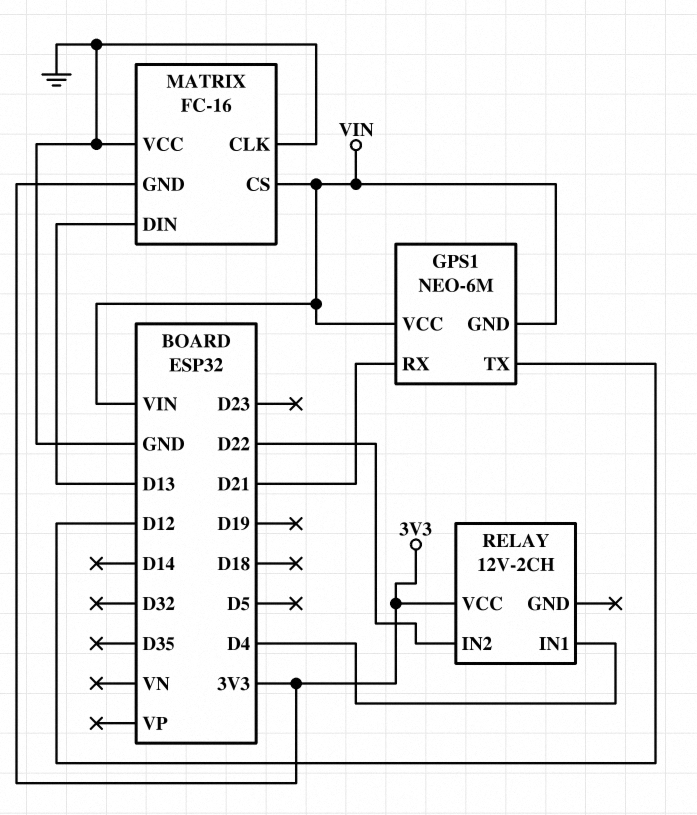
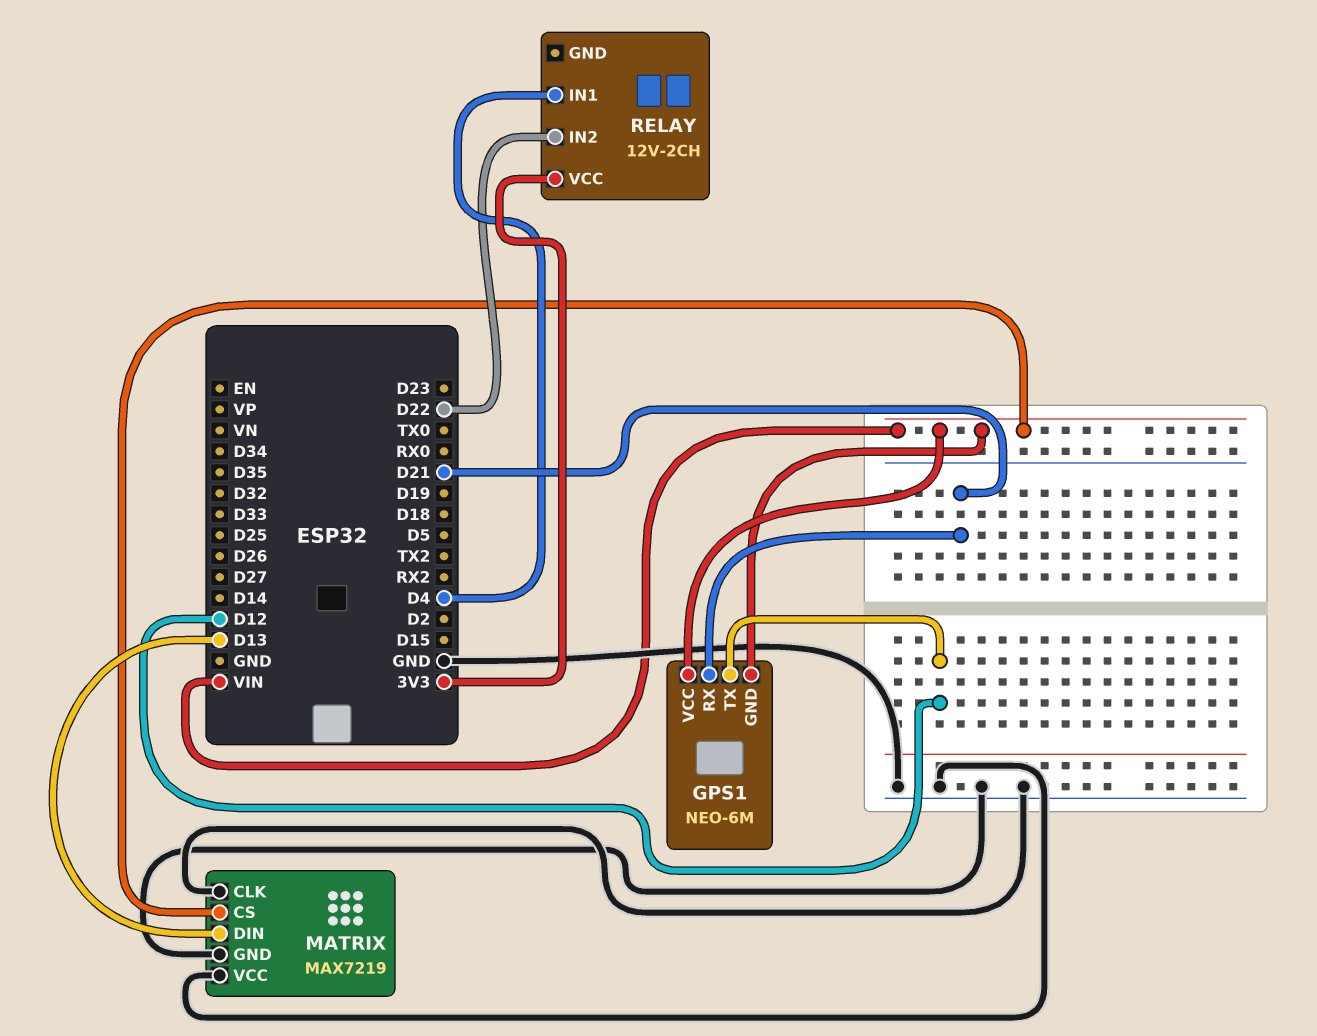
MATRIX: FC-16 -> MAX7219
MATRIX pin GND: 3V3 -> GND

